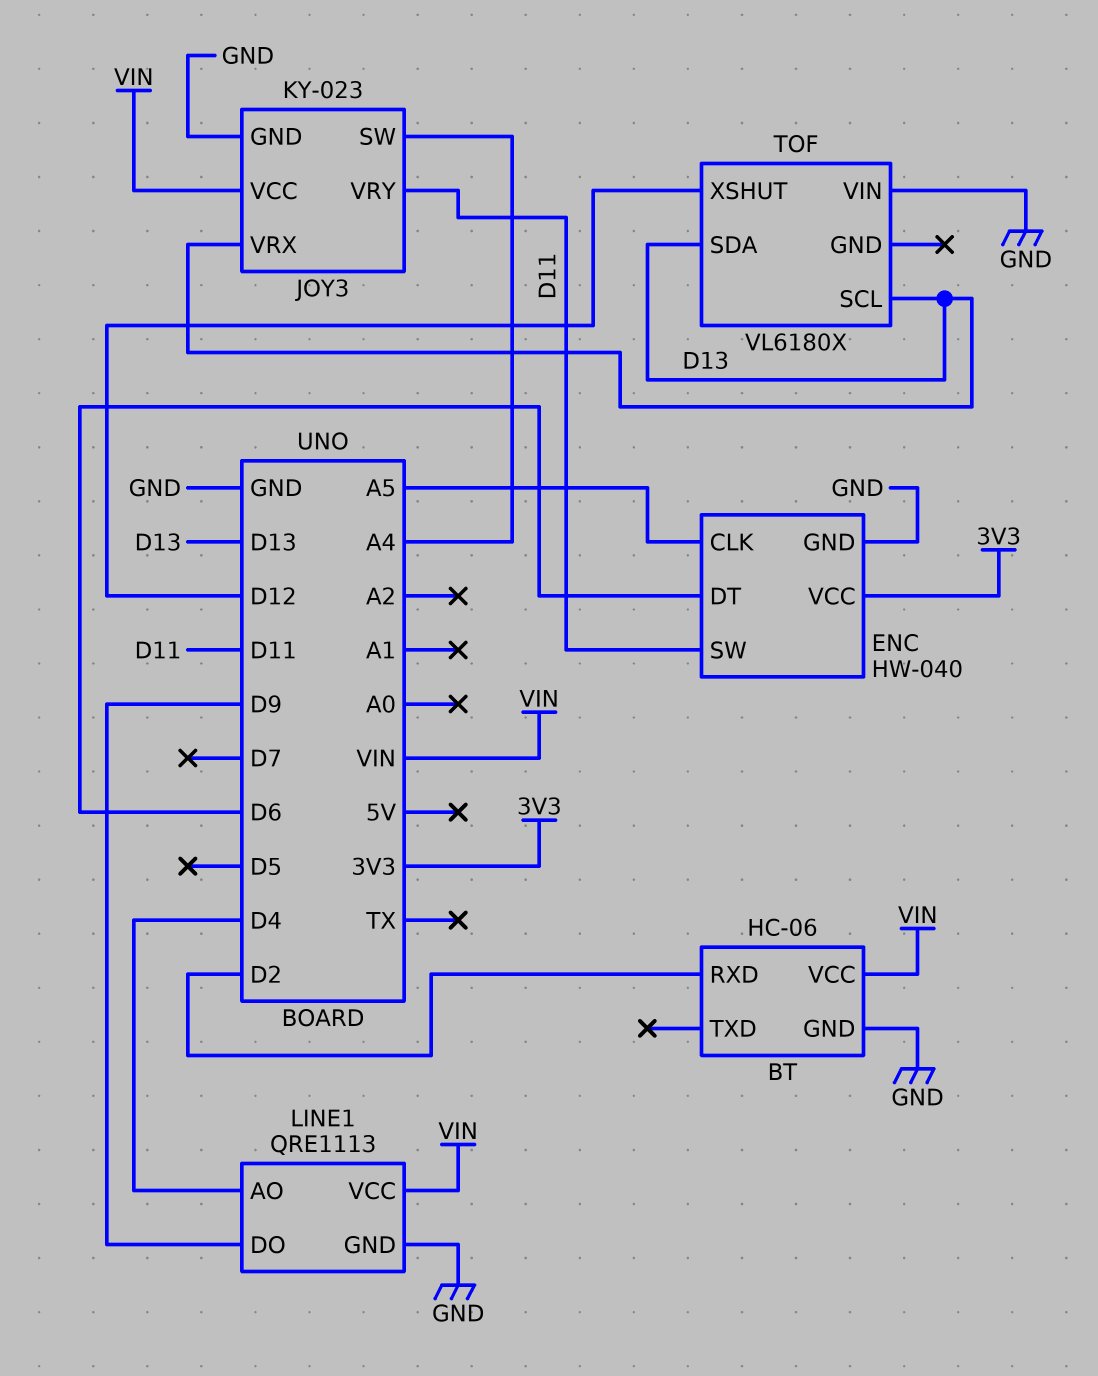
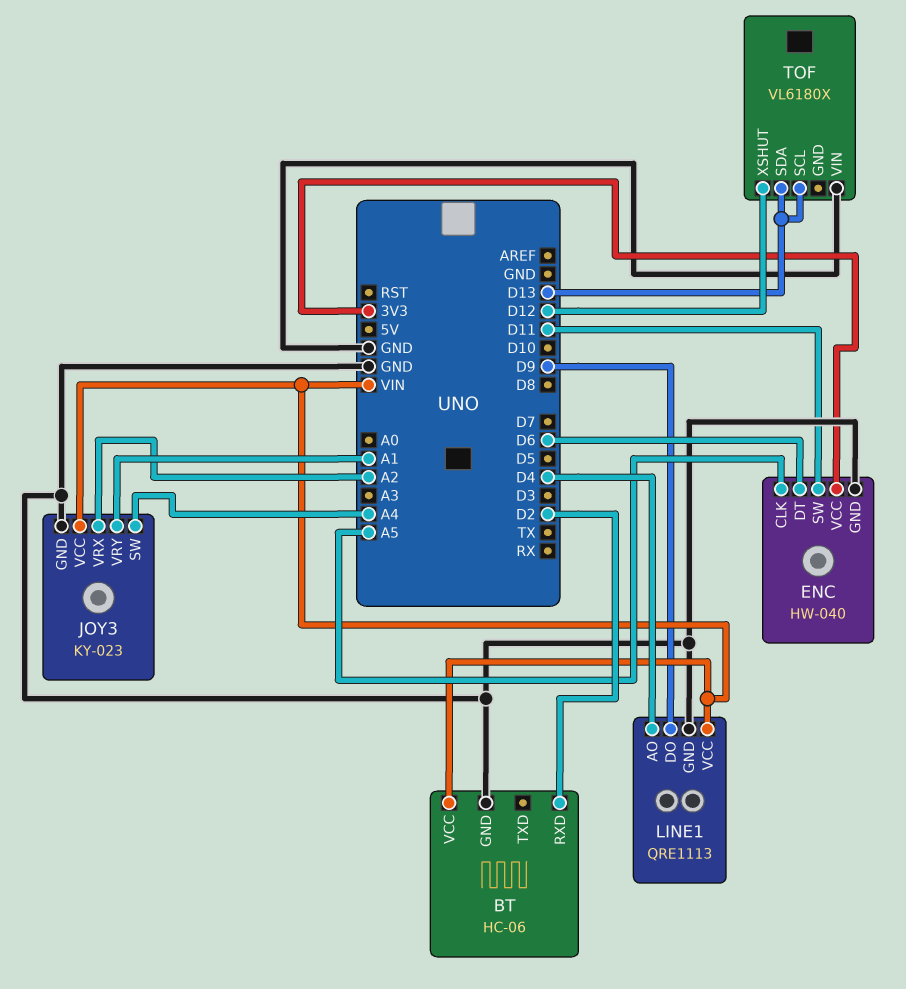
JOY3 pin VRX: D13 -> A2
JOY3 pin VRY: D11 -> A1

